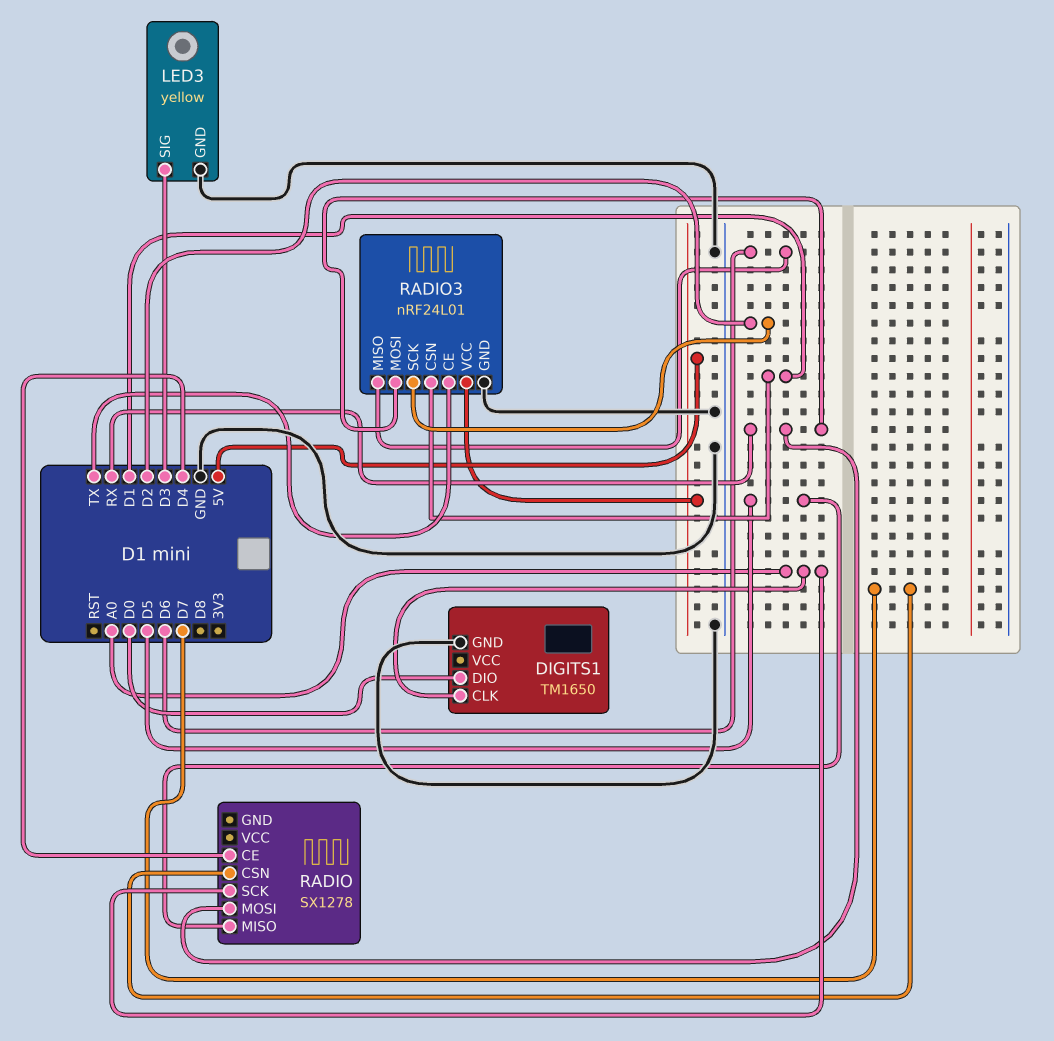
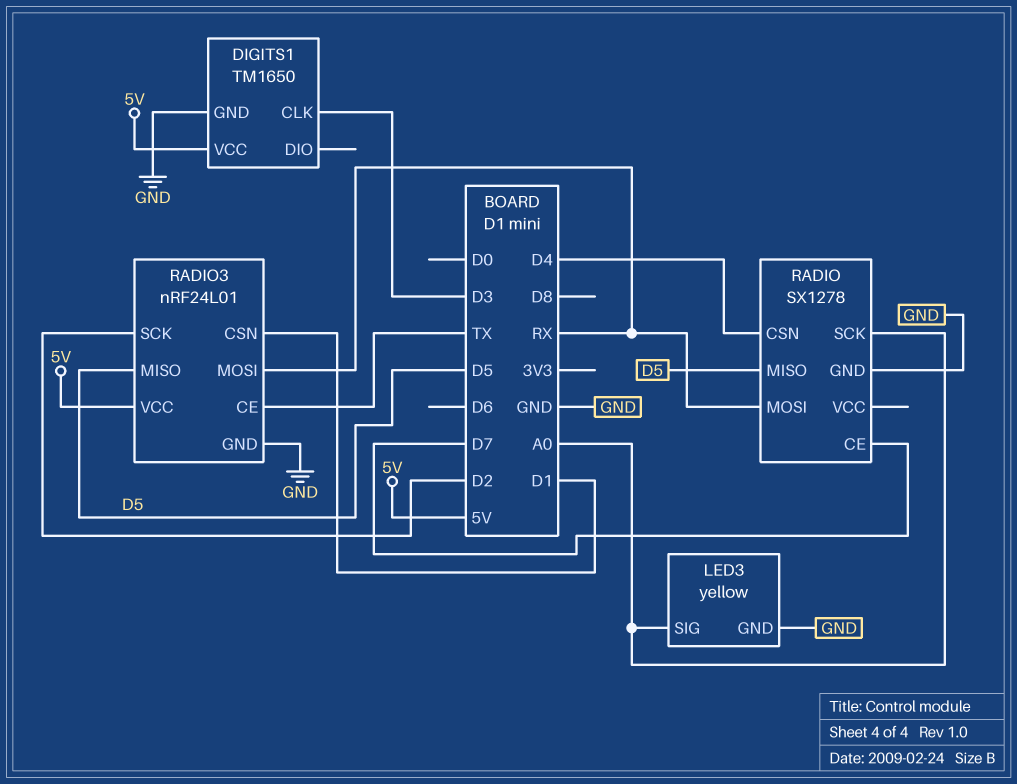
DIGITS1 pin CLK: A0 -> D3
DIGITS1 pin DIO: D0 -> none
DIGITS1 pin VCC: none -> 5V
LED3 pin SIG: D3 -> A0
RADIO pin CE: D4 -> D7
RADIO pin CSN: D7 -> D4
RADIO pin GND: none -> GND
RADIO3 pin MISO: D6 -> D5

